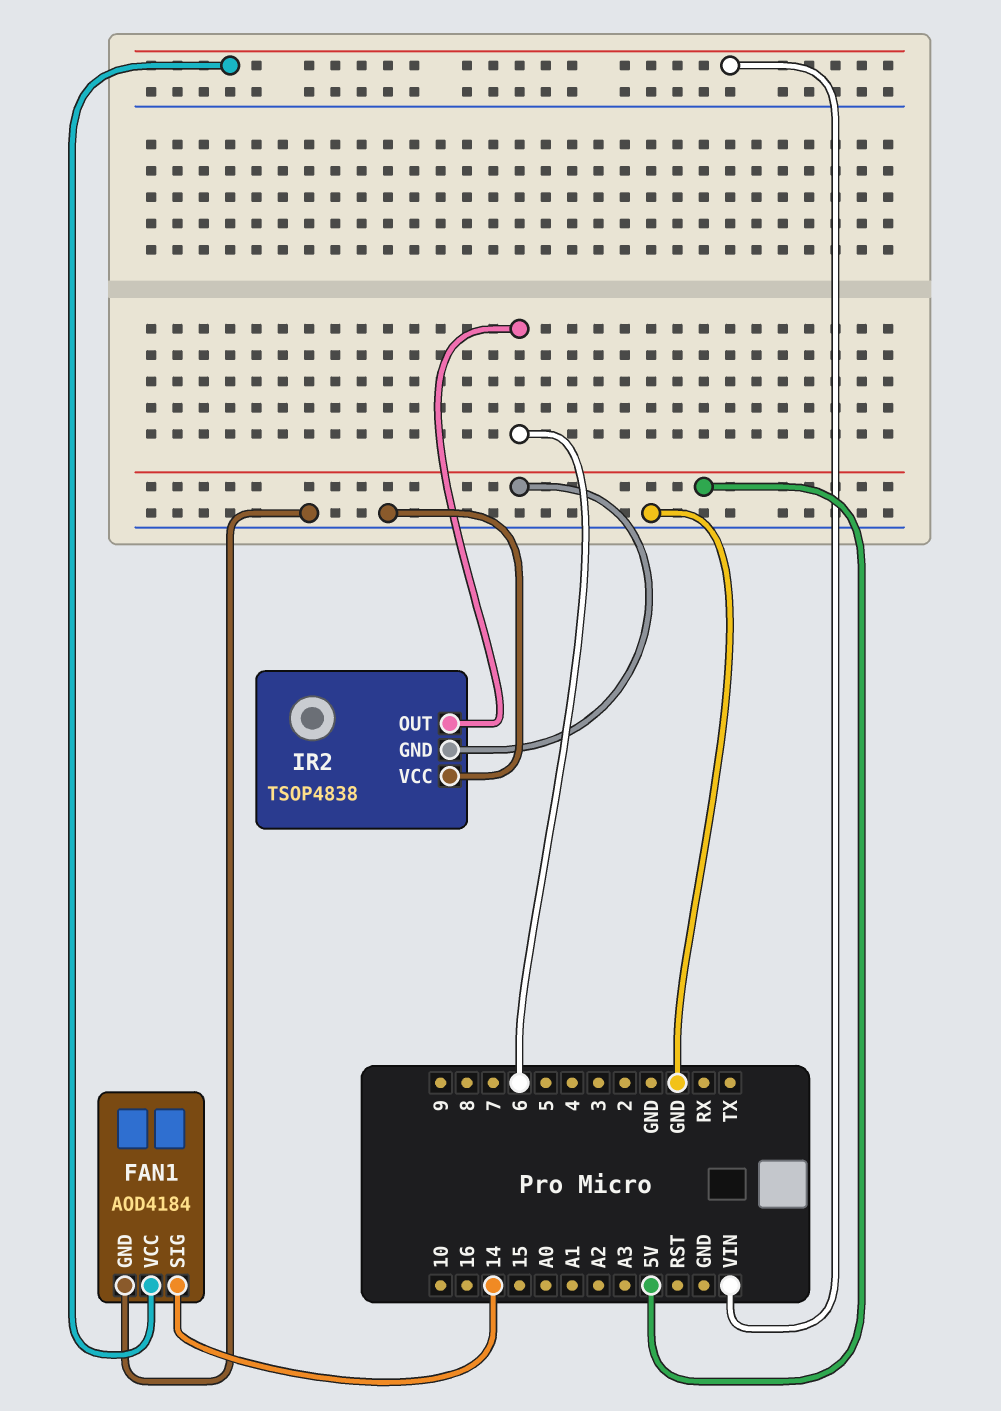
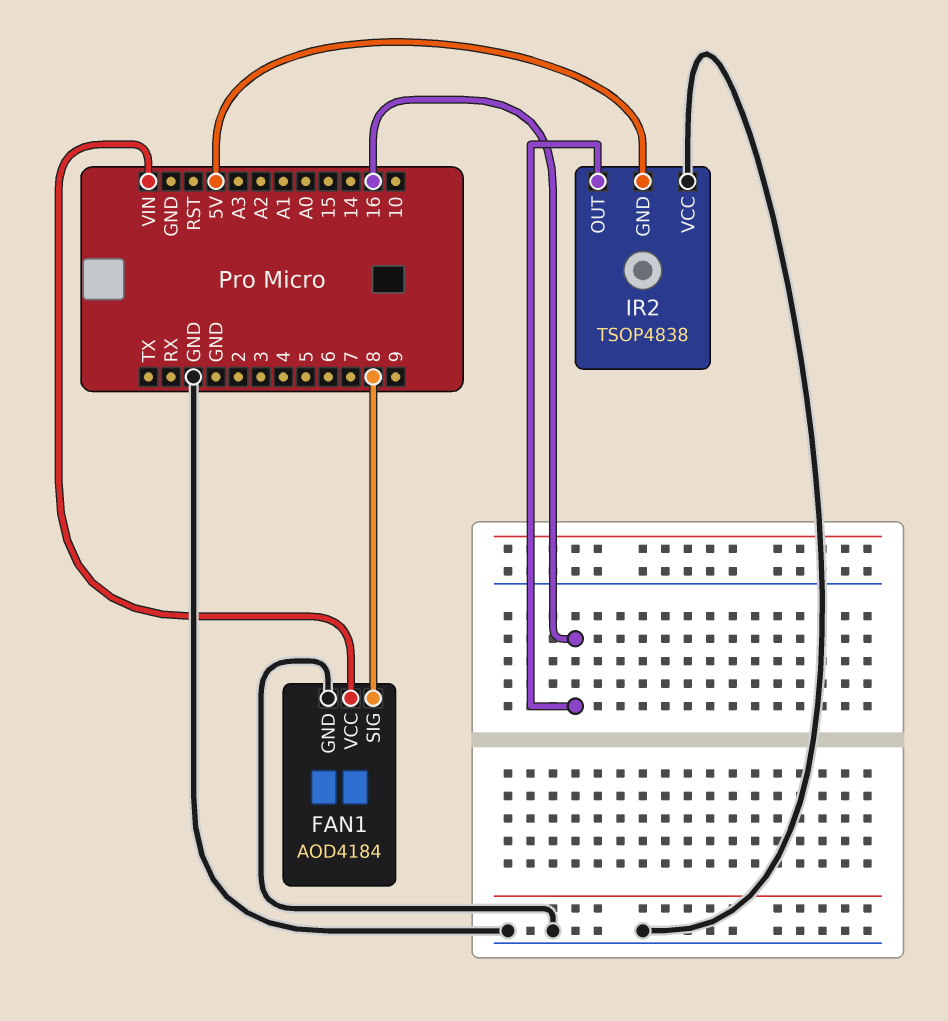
FAN1 pin SIG: 14 -> 8
IR2 pin OUT: 6 -> 16

